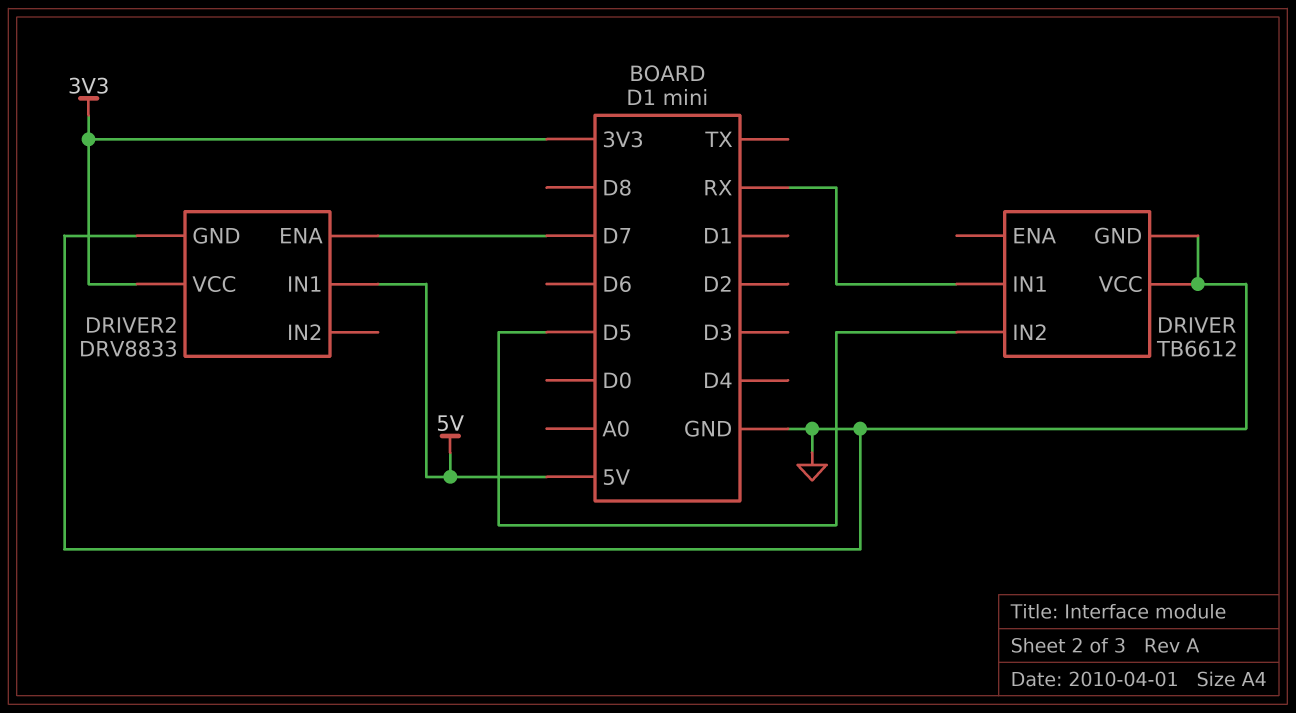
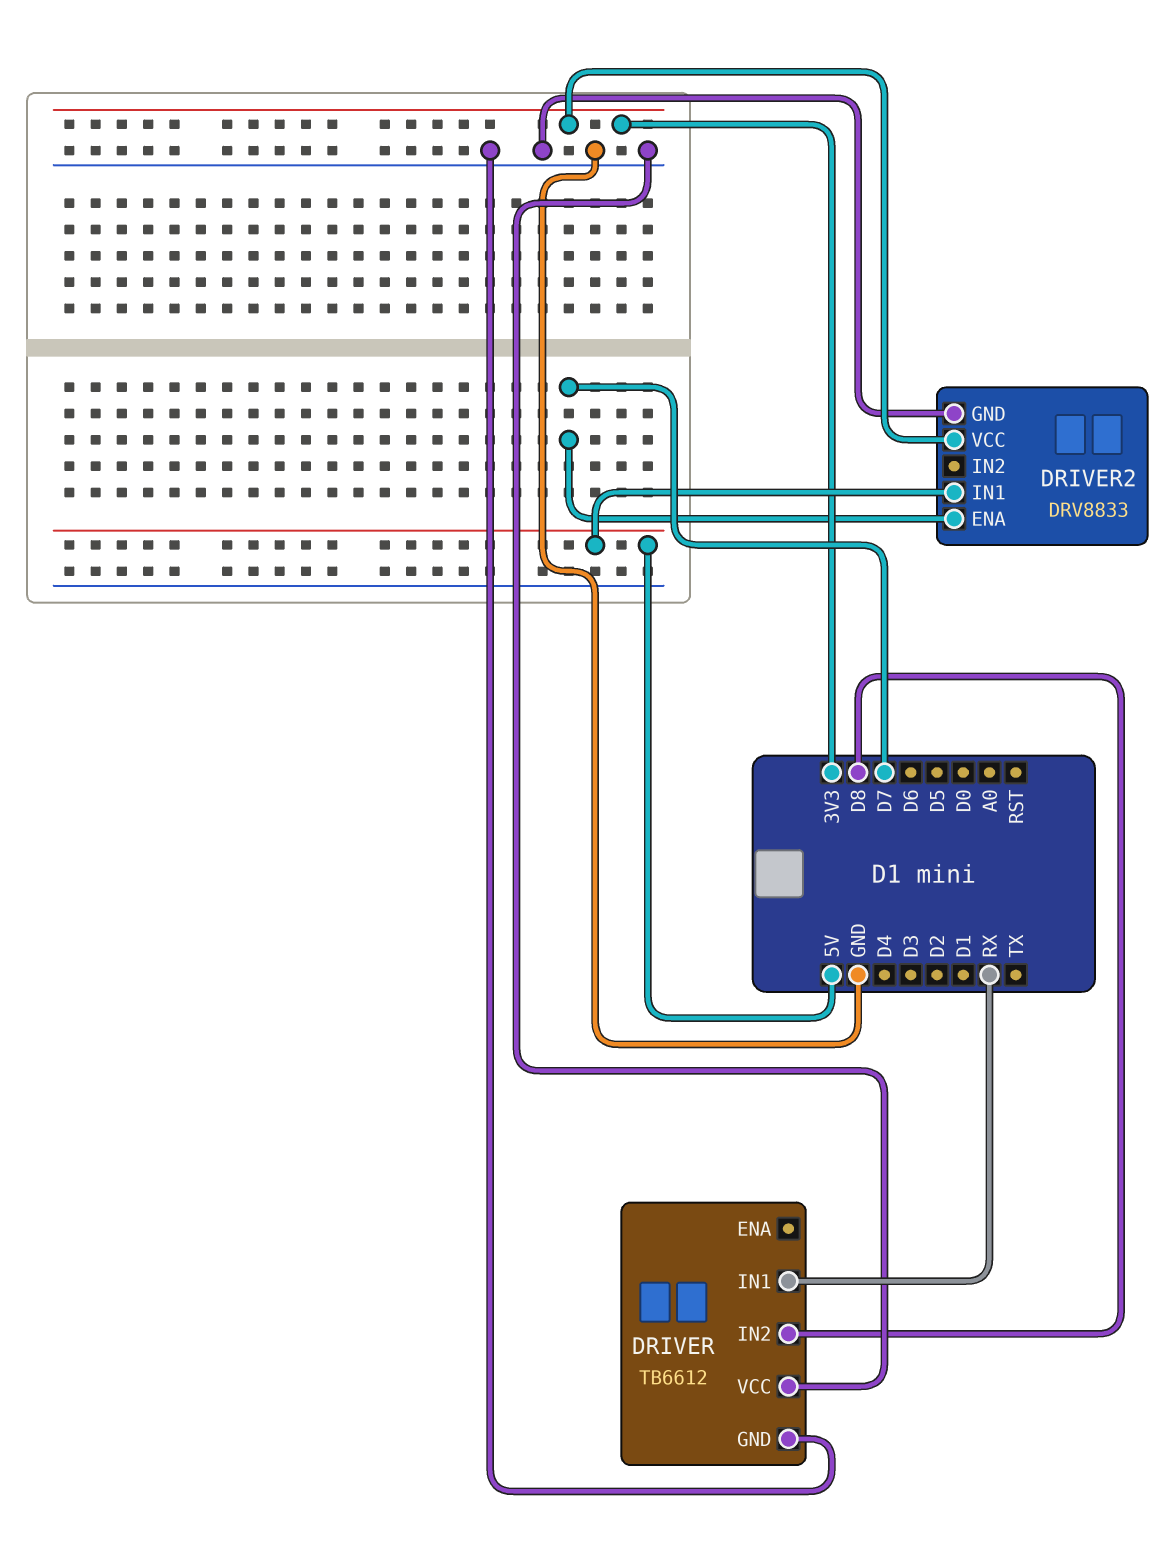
DRIVER pin IN2: D5 -> D8

